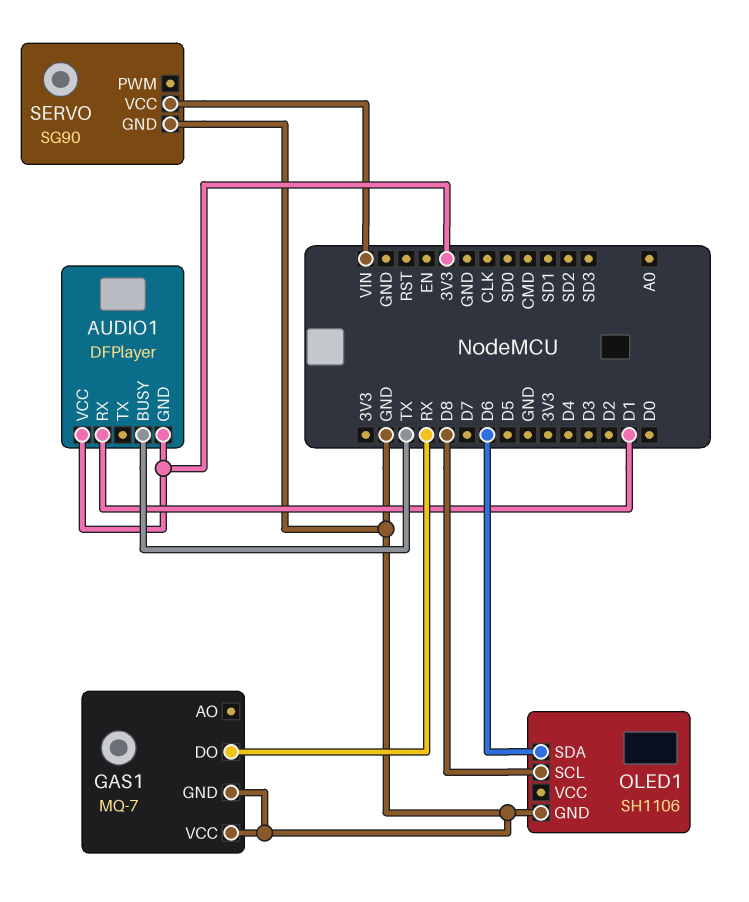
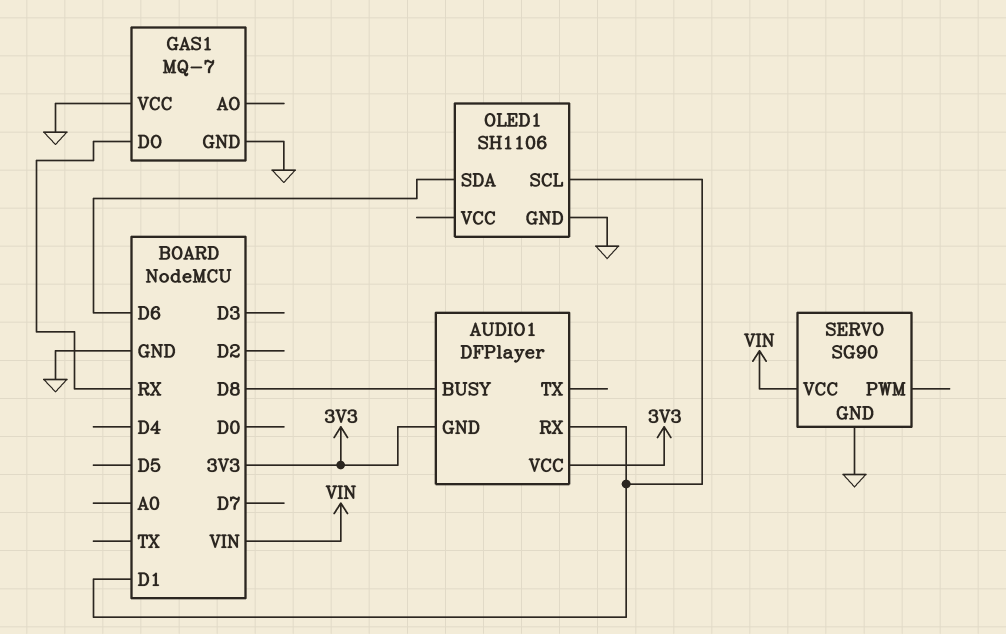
AUDIO1 pin BUSY: TX -> D8
OLED1 pin SCL: D8 -> D1

